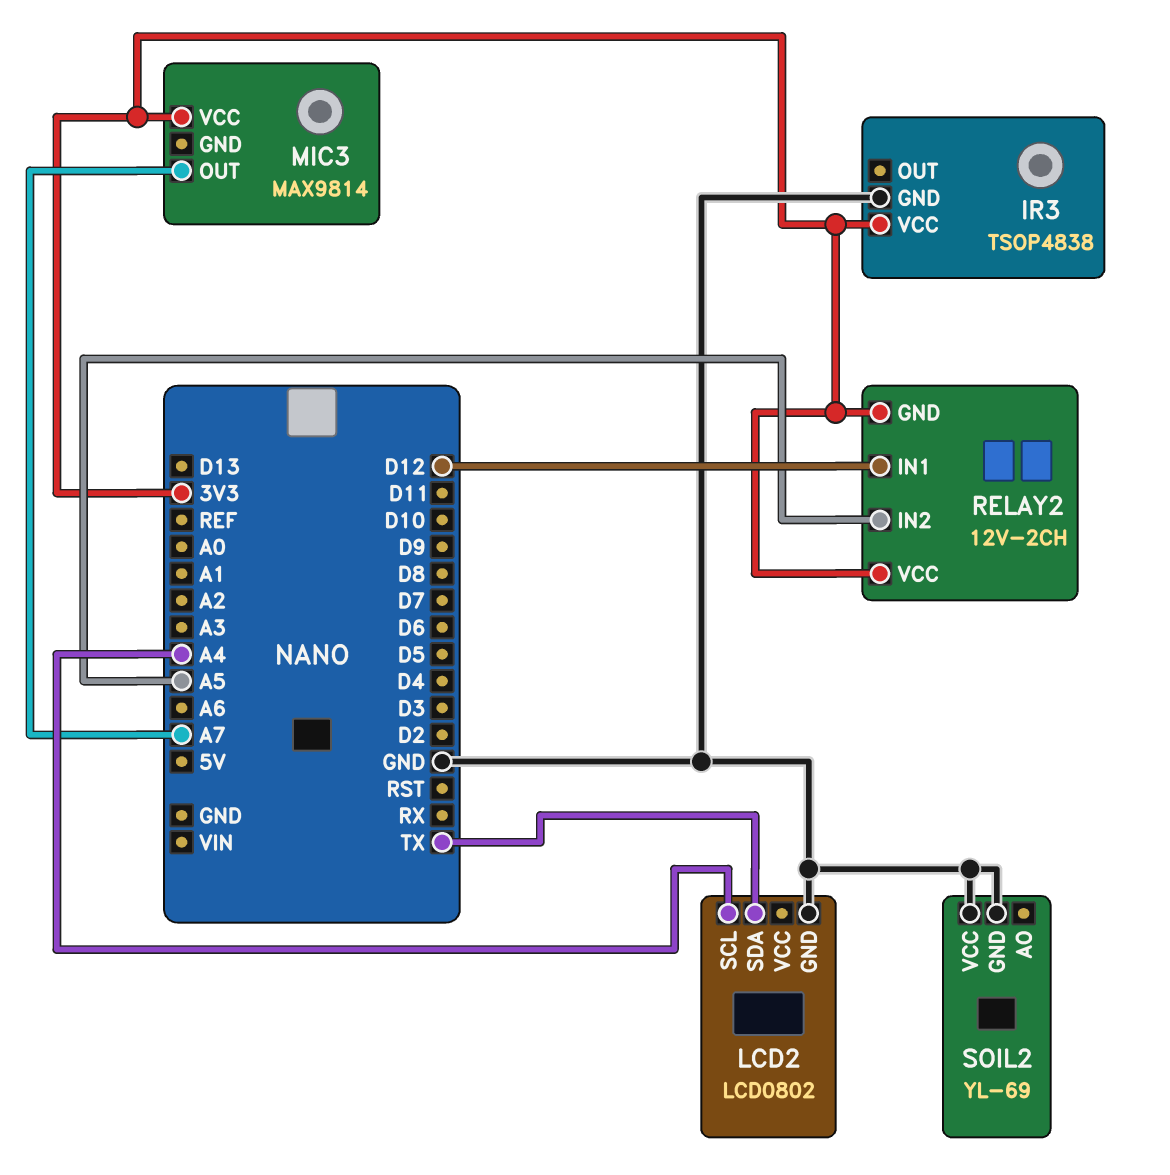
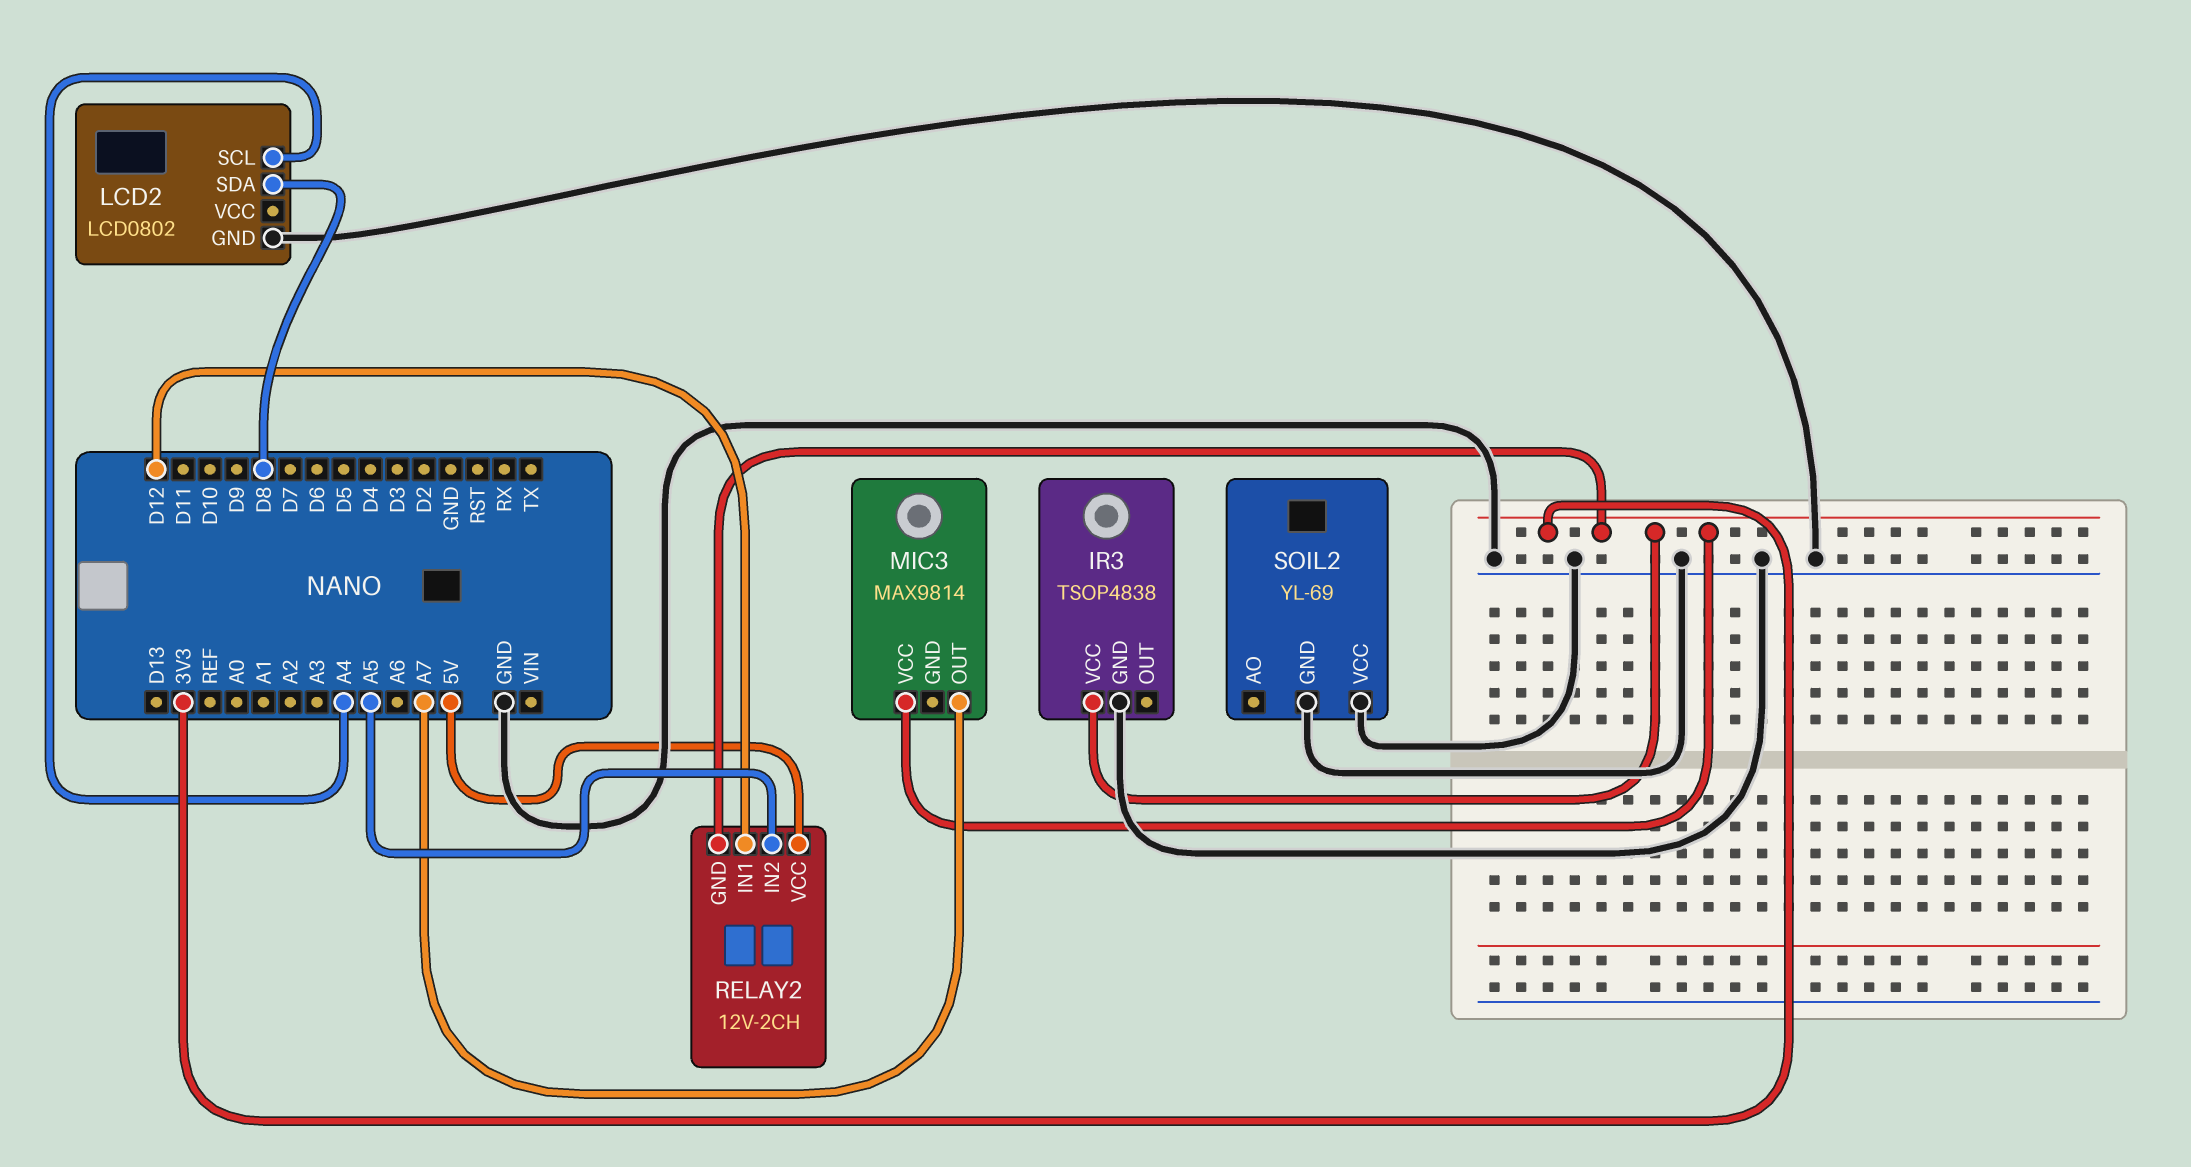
LCD2 pin SDA: TX -> D8
RELAY2 pin VCC: 3V3 -> 5V

